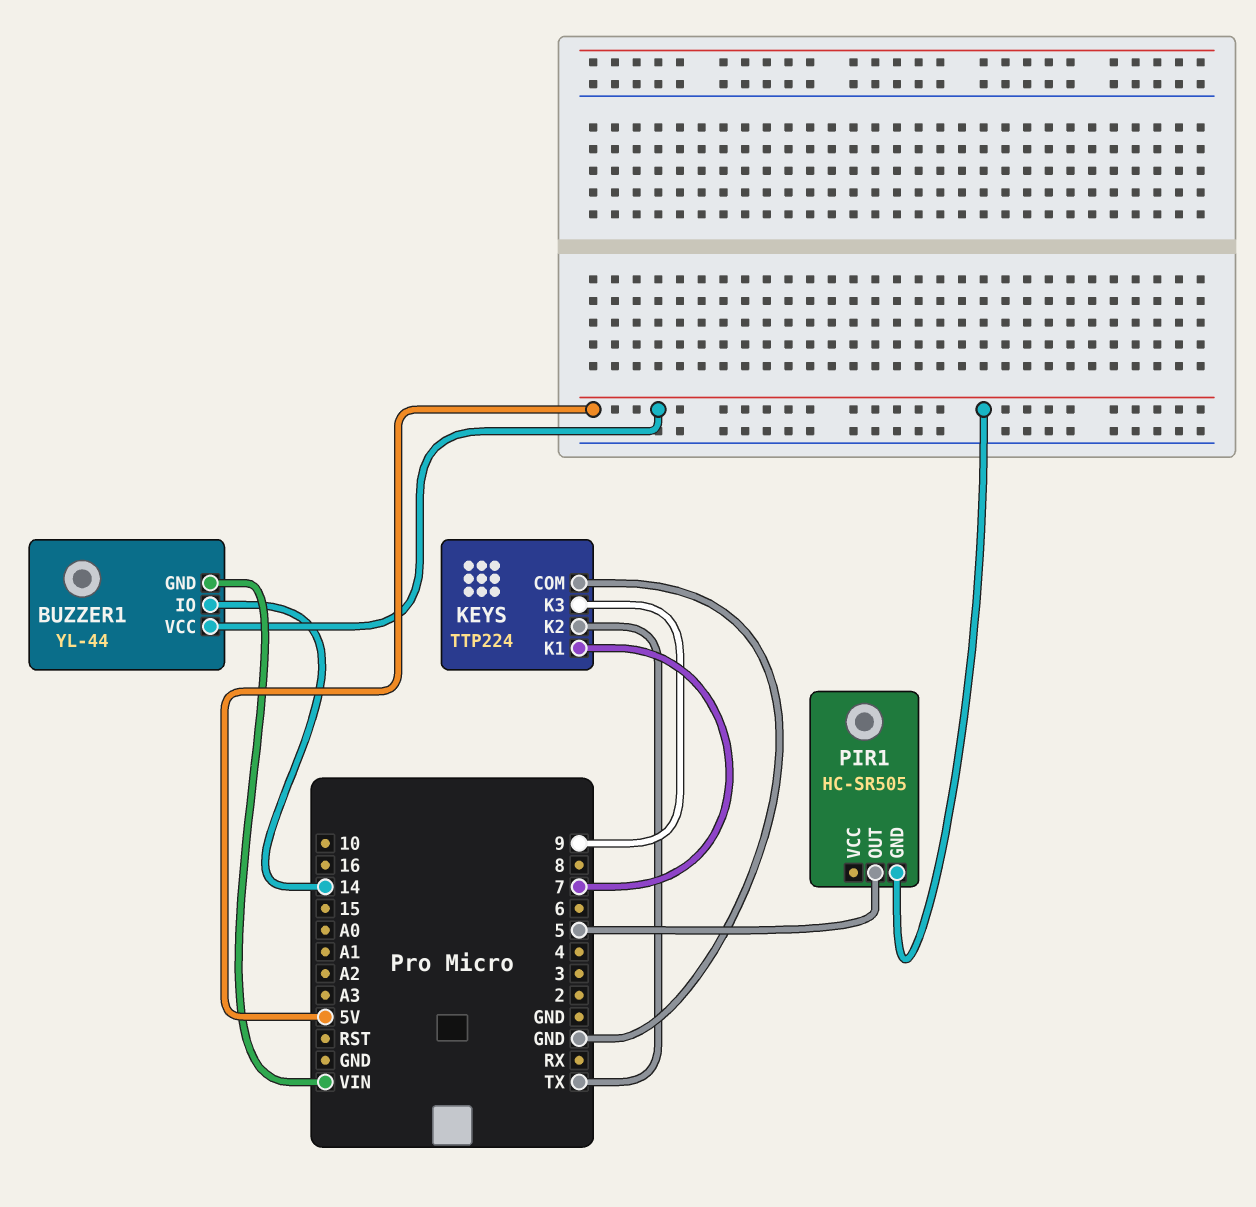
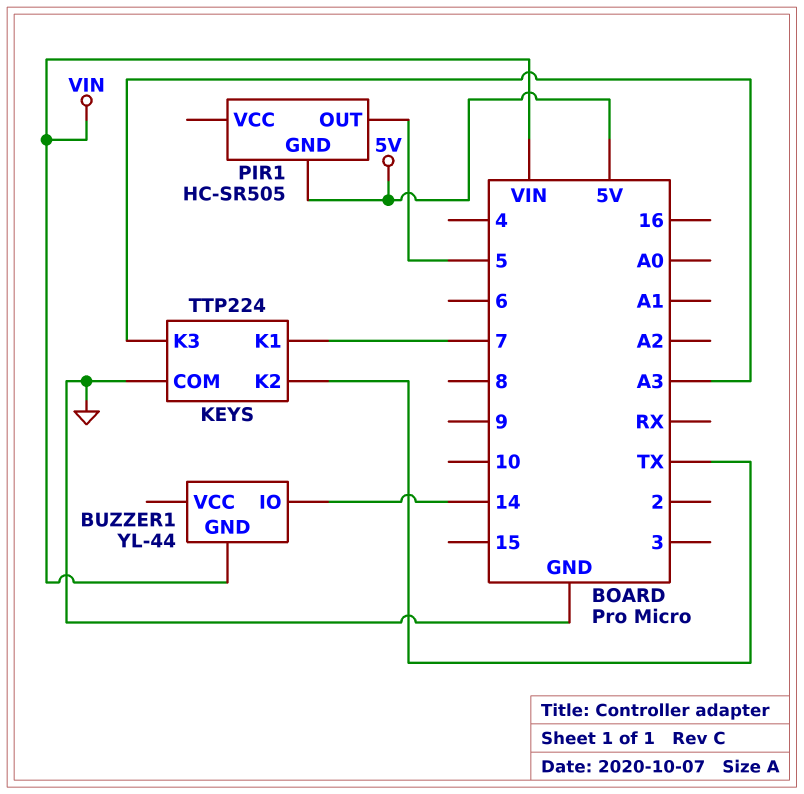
BUZZER1 pin VCC: 5V -> none
KEYS pin K3: 9 -> A3

